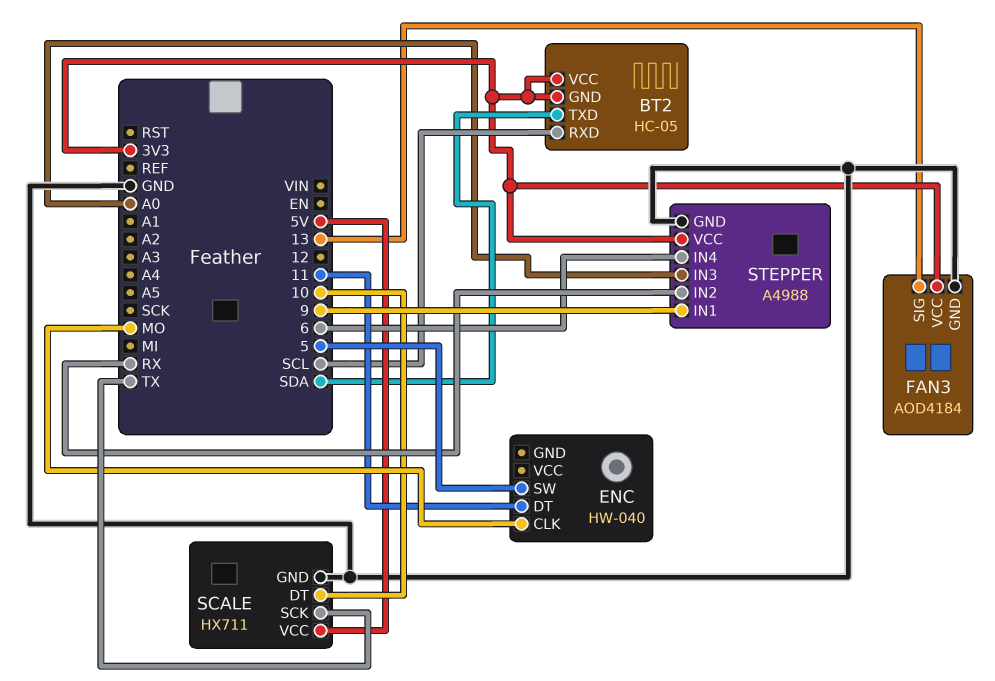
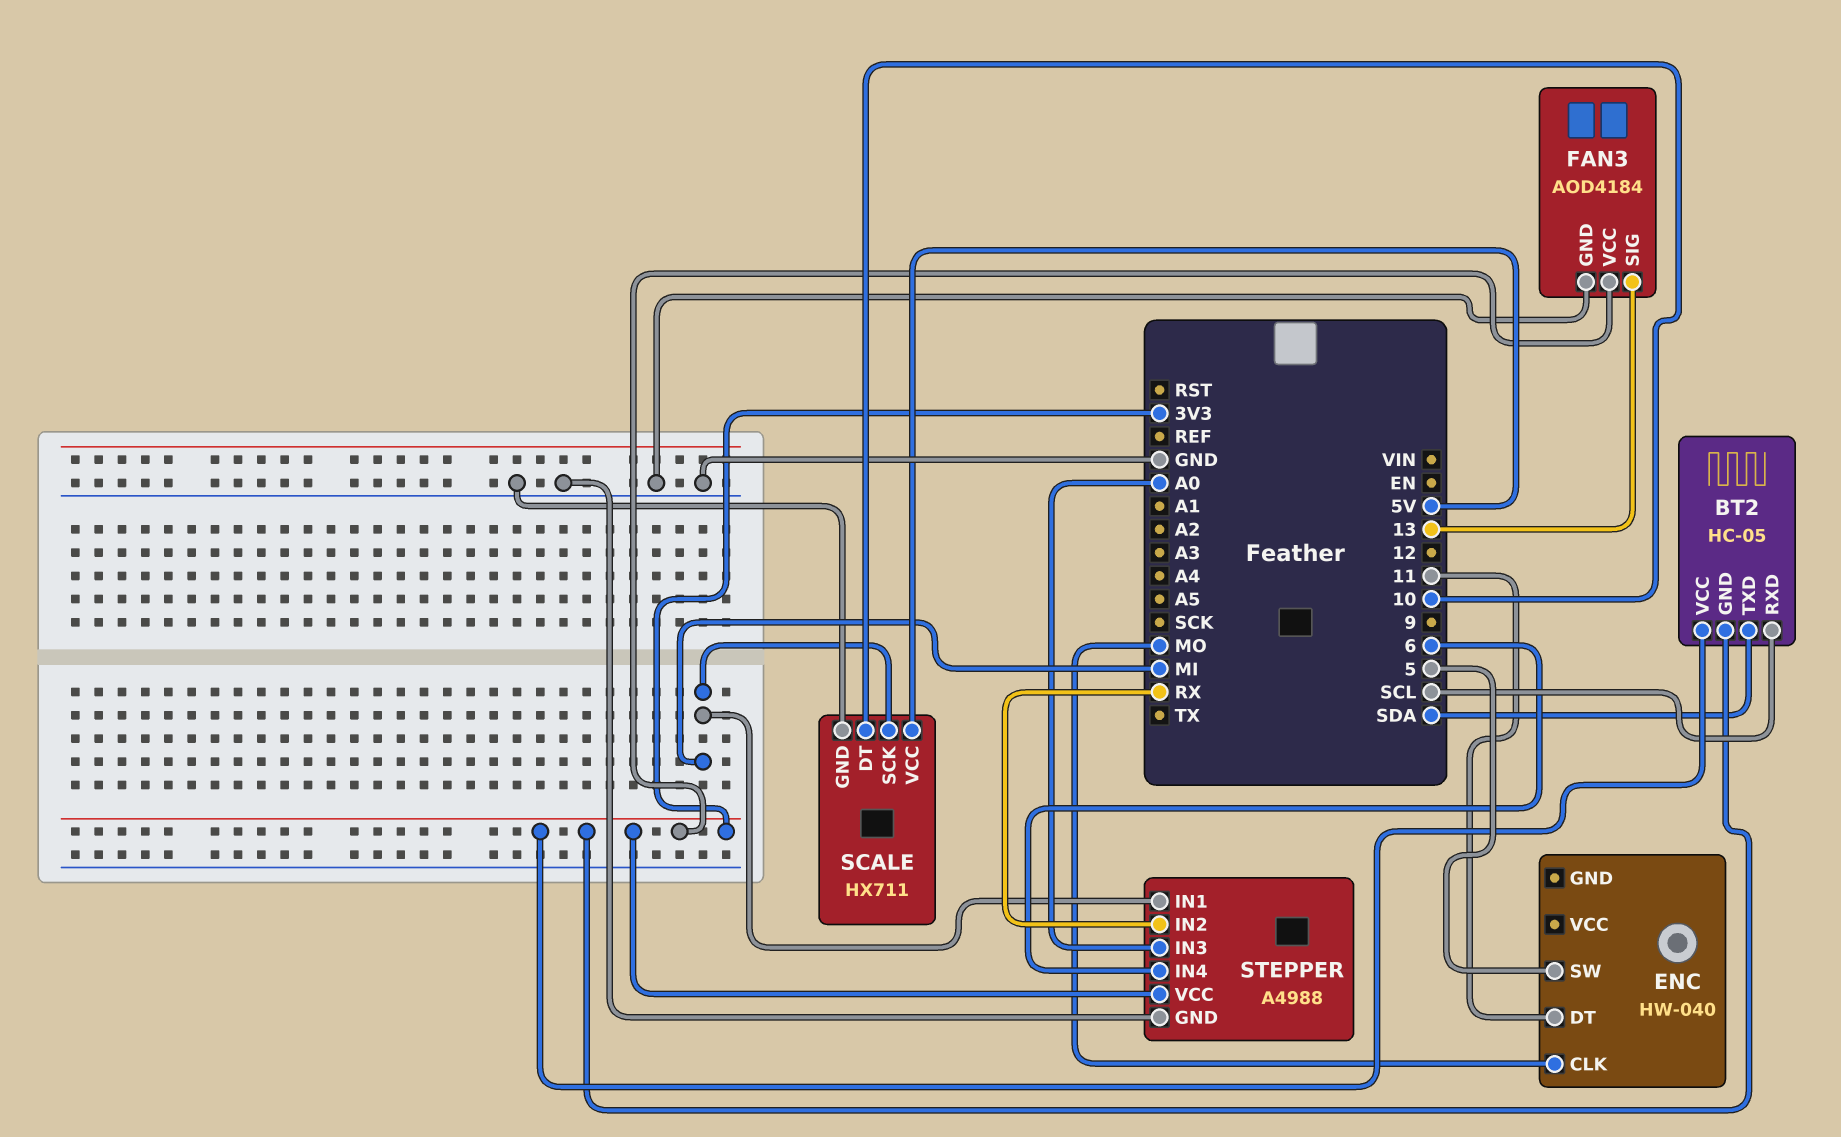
SCALE pin SCK: TX -> MI
STEPPER pin IN1: 9 -> MI

